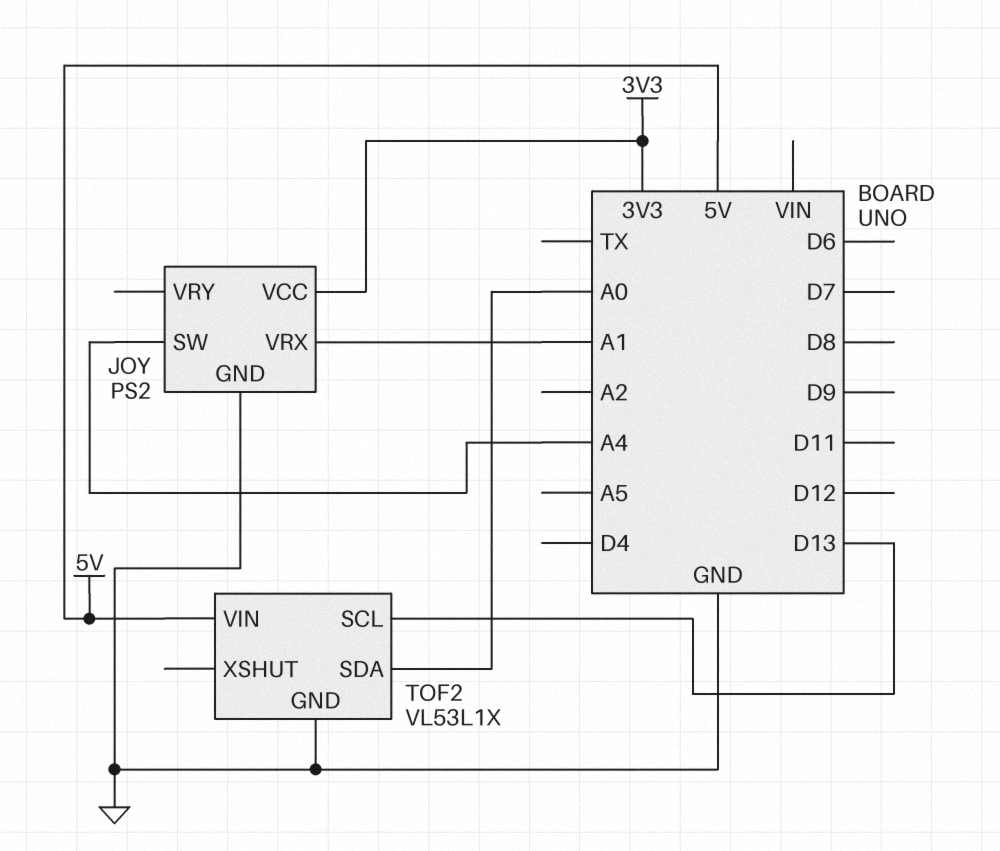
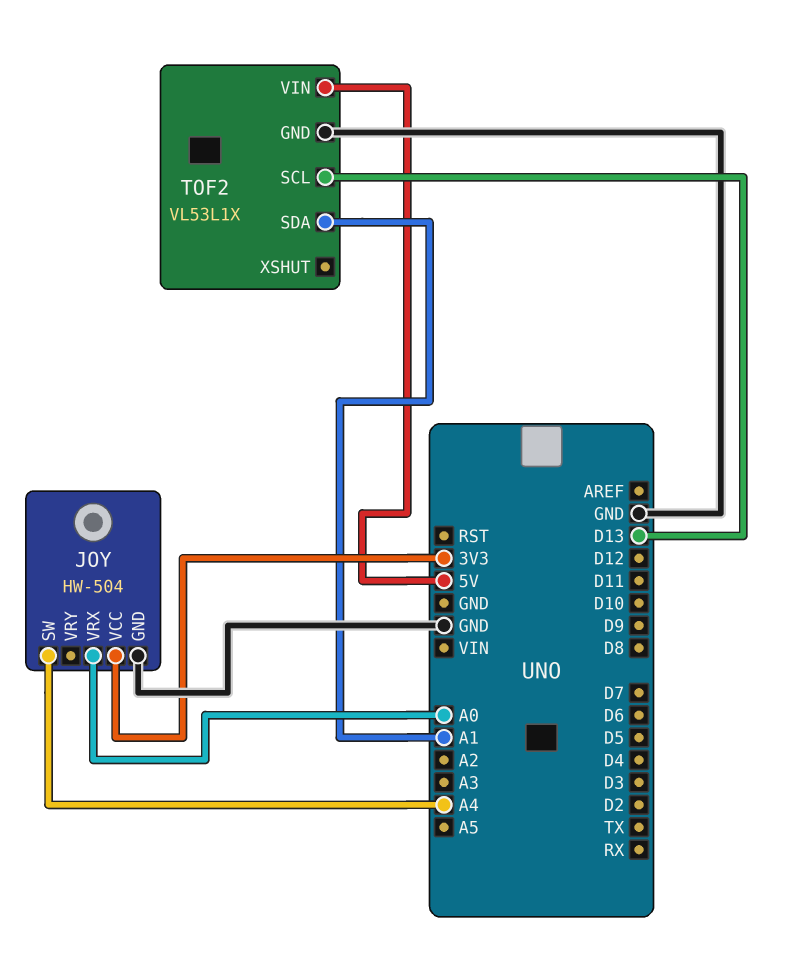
JOY: PS2 -> HW-504
JOY pin VRX: A1 -> A0
TOF2 pin SDA: A0 -> A1

